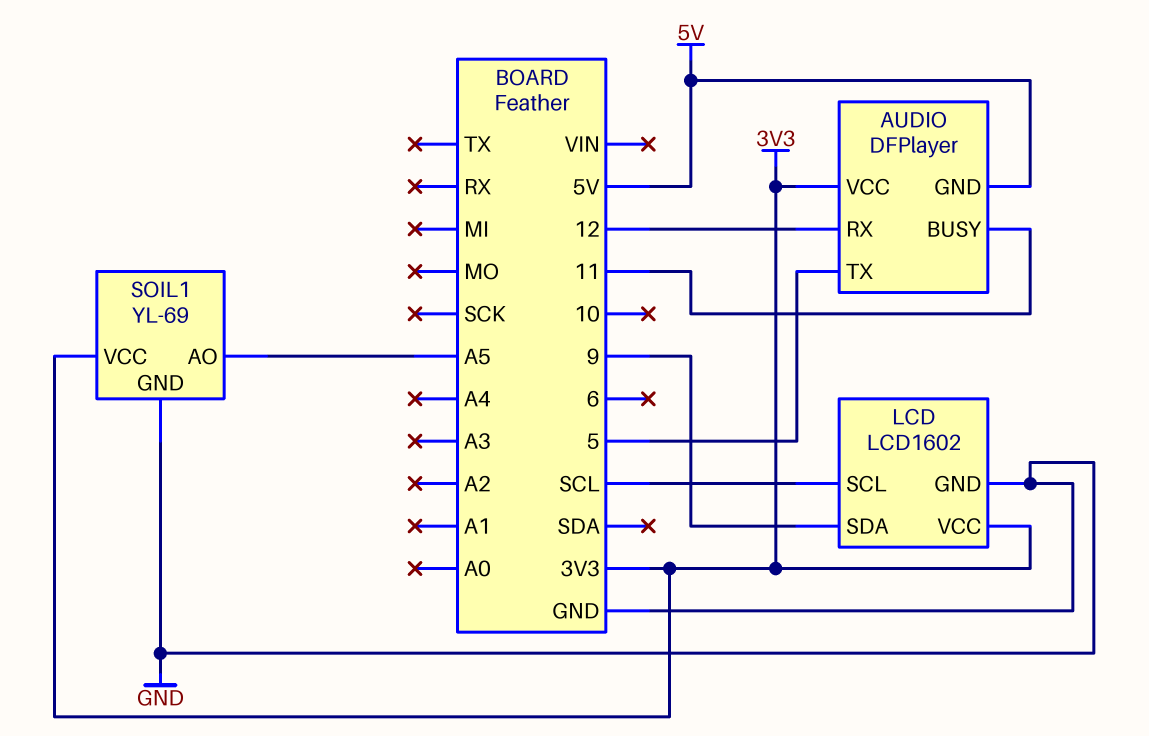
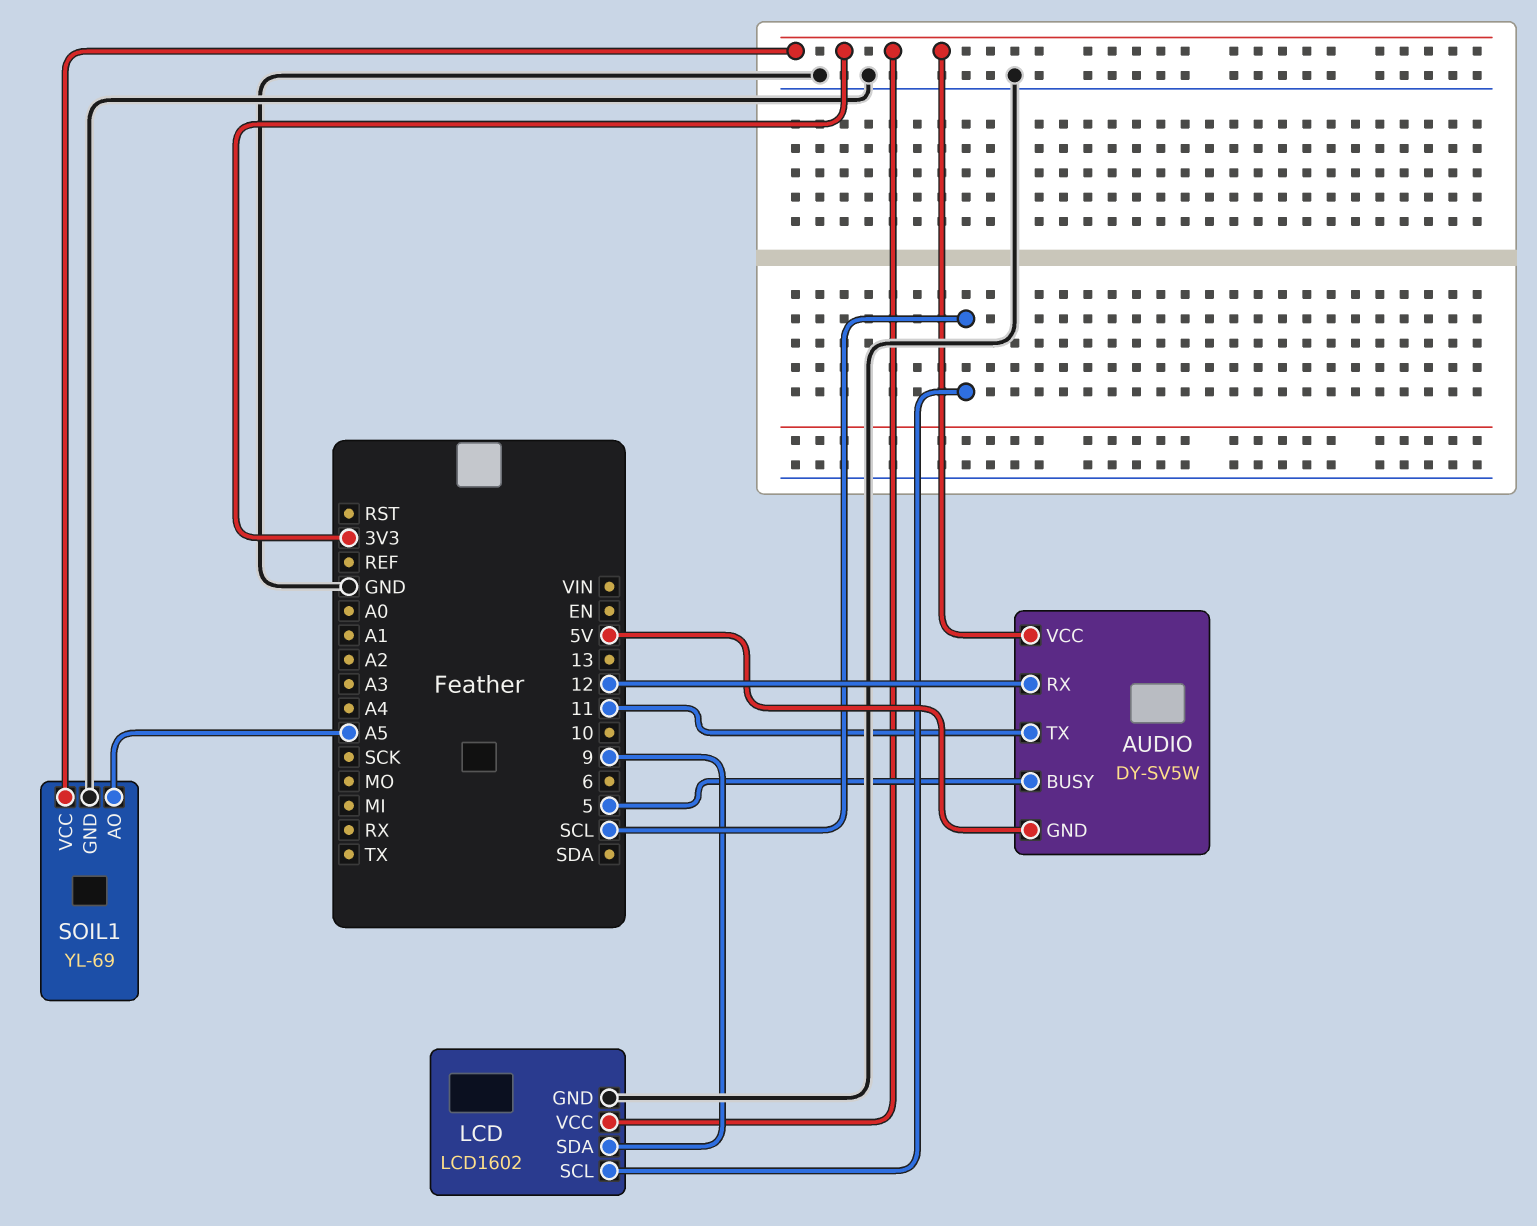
AUDIO: DFPlayer -> DY-SV5W
AUDIO pin BUSY: 11 -> 5
AUDIO pin TX: 5 -> 11

